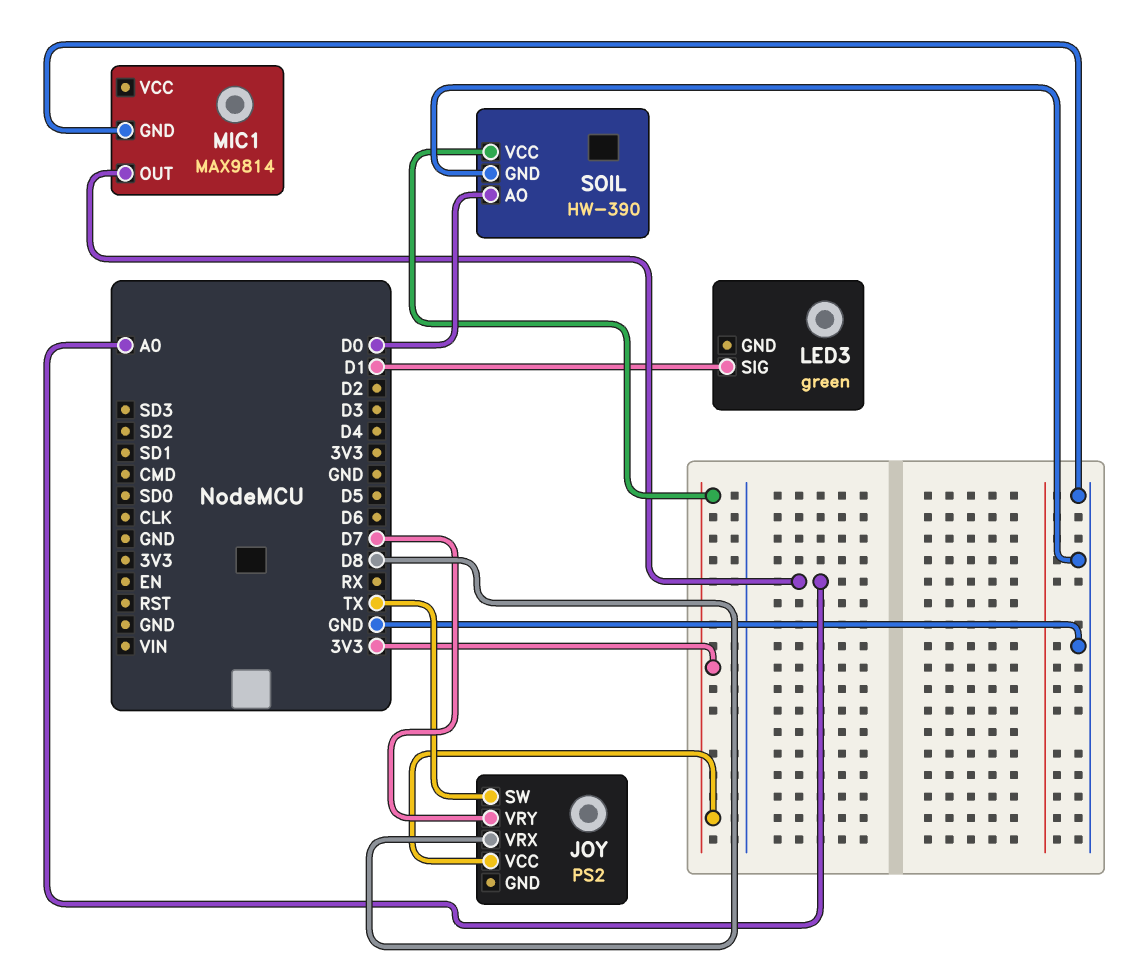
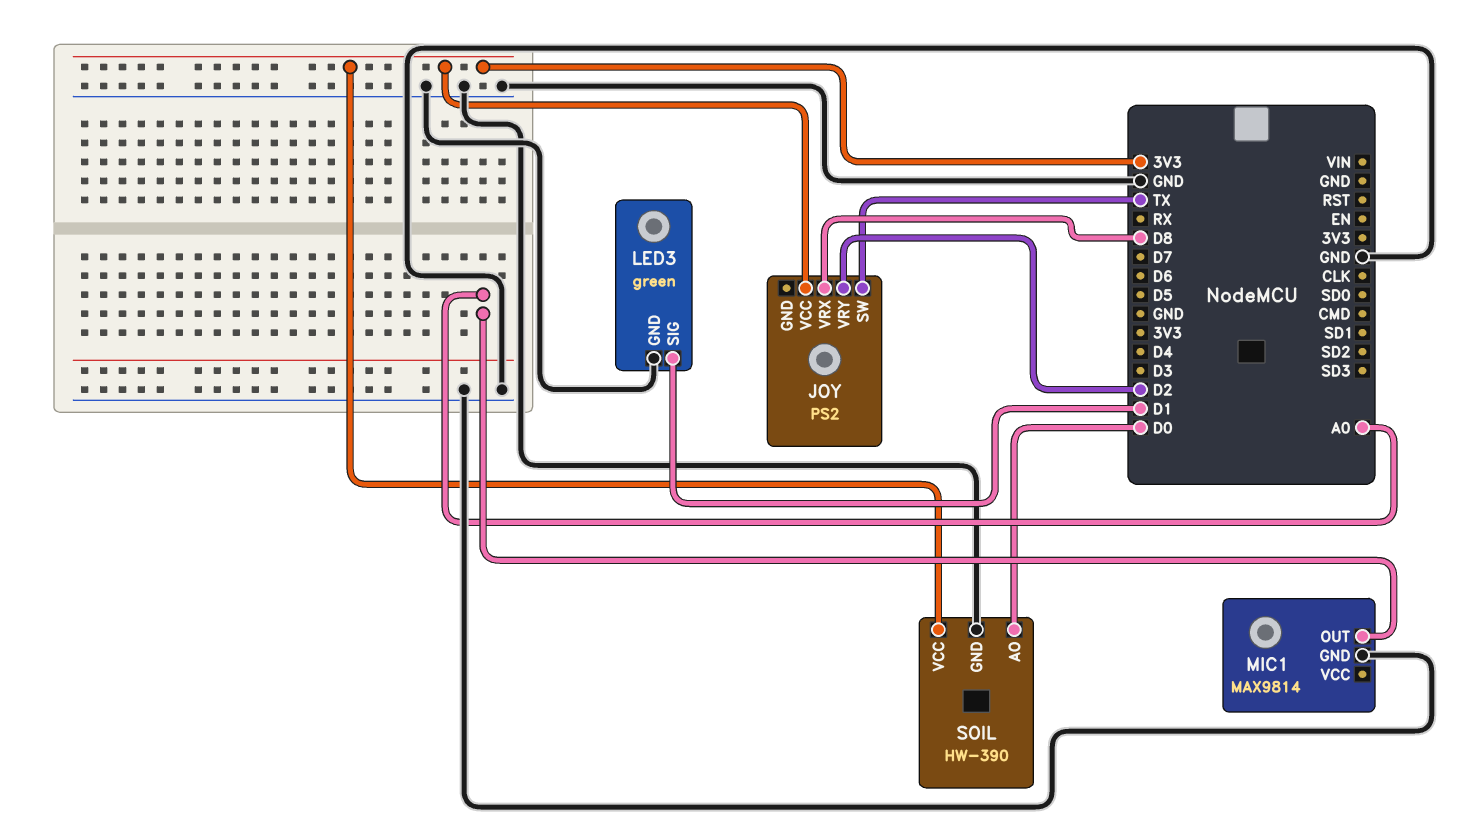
JOY pin VRY: D7 -> D2
LED3 pin GND: none -> GND

